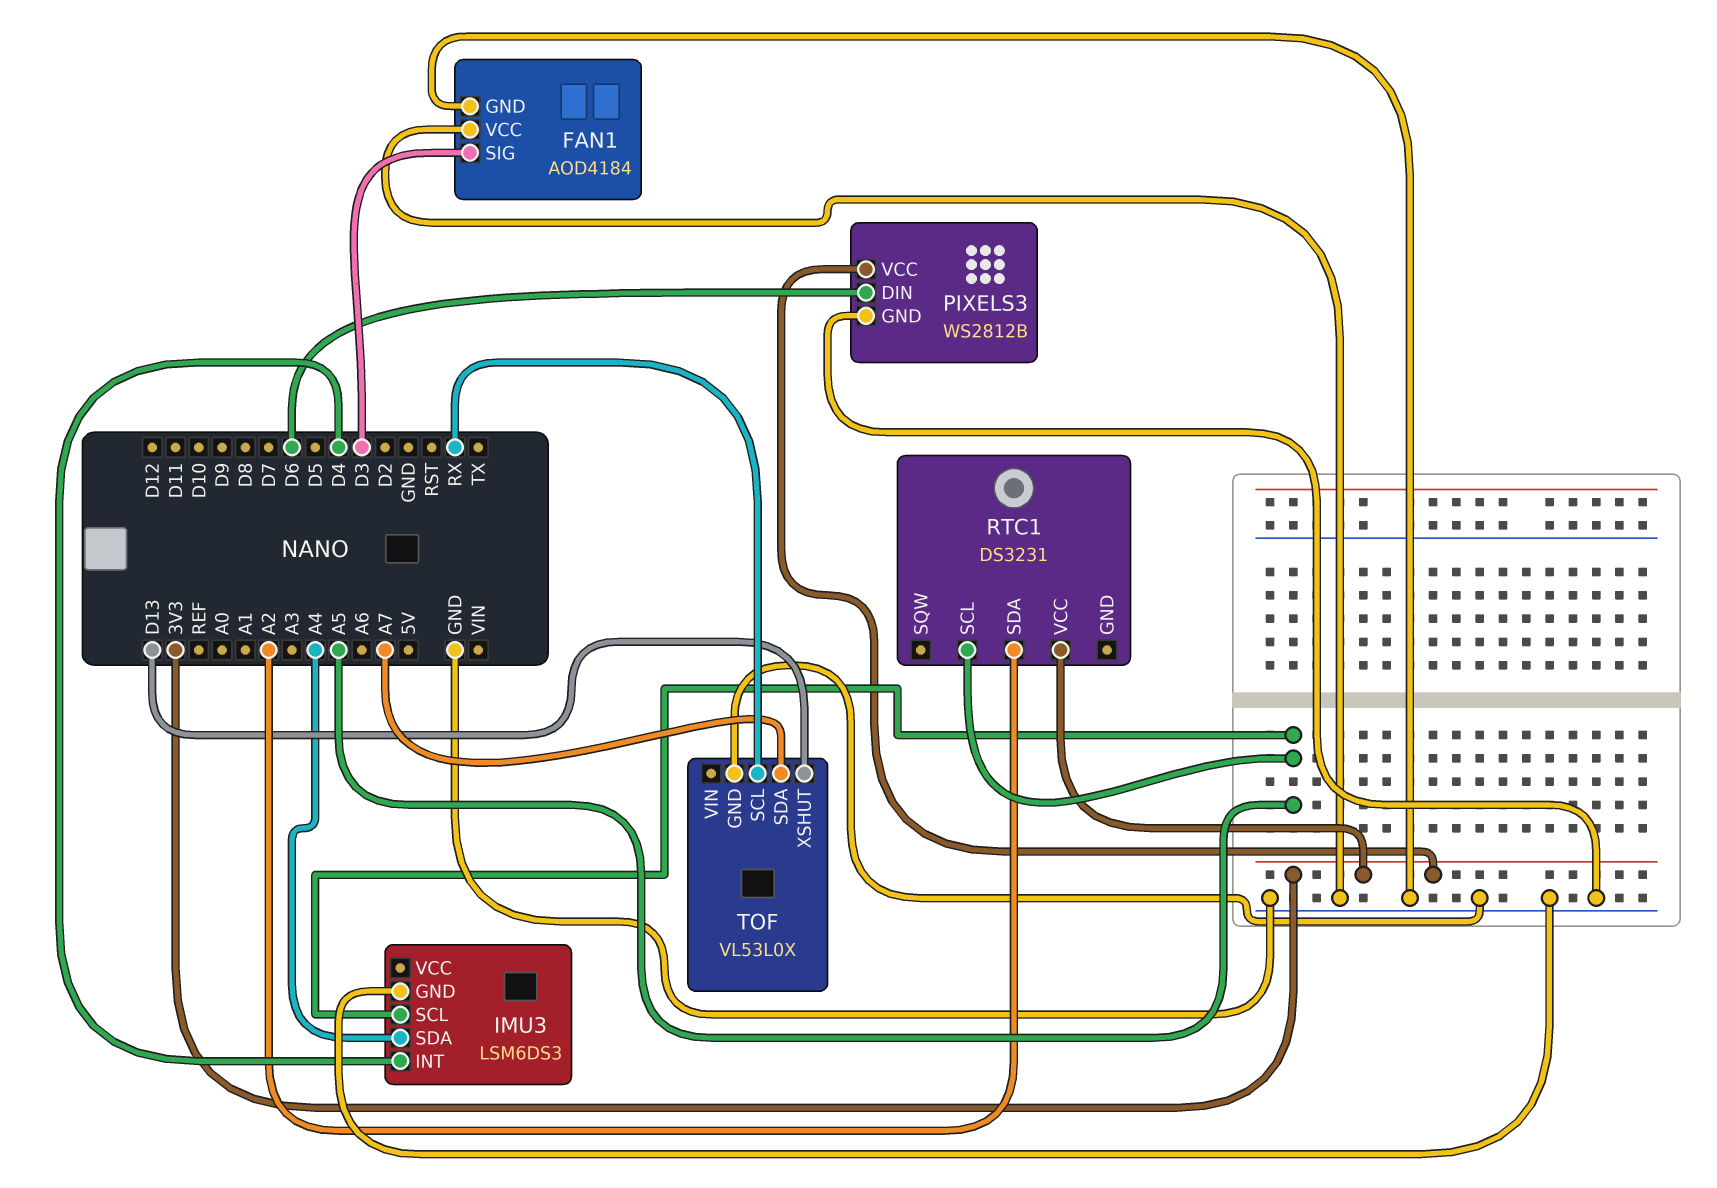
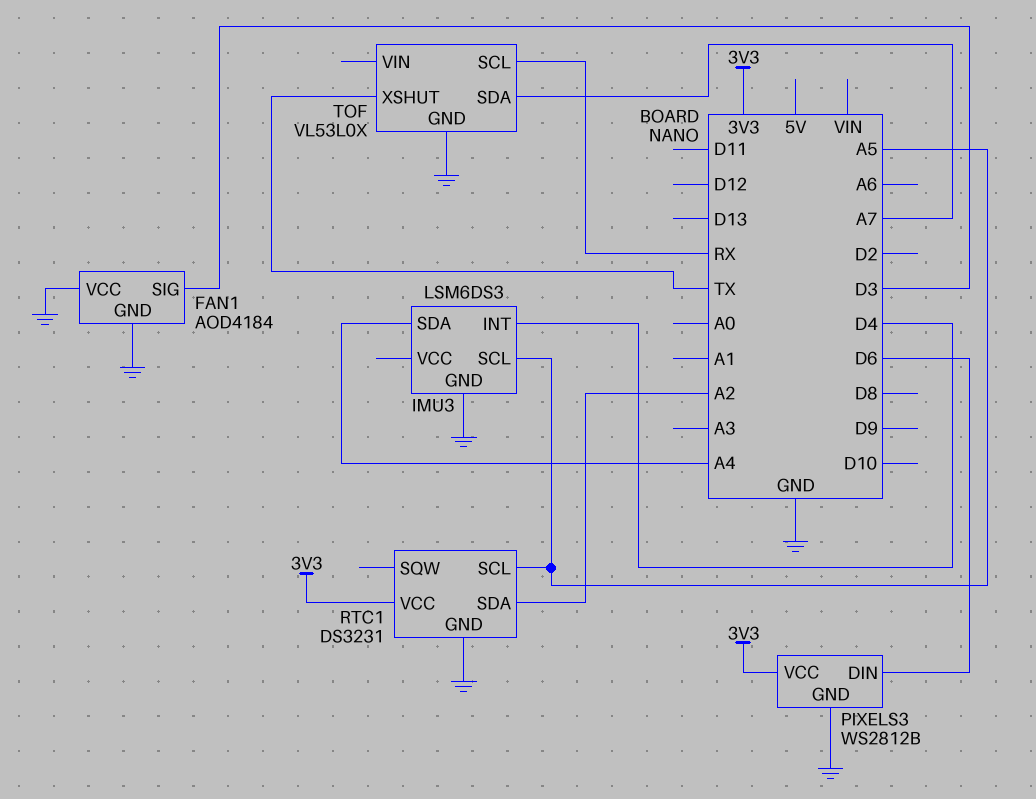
RTC1 pin GND: none -> GND
TOF pin XSHUT: D13 -> TX

